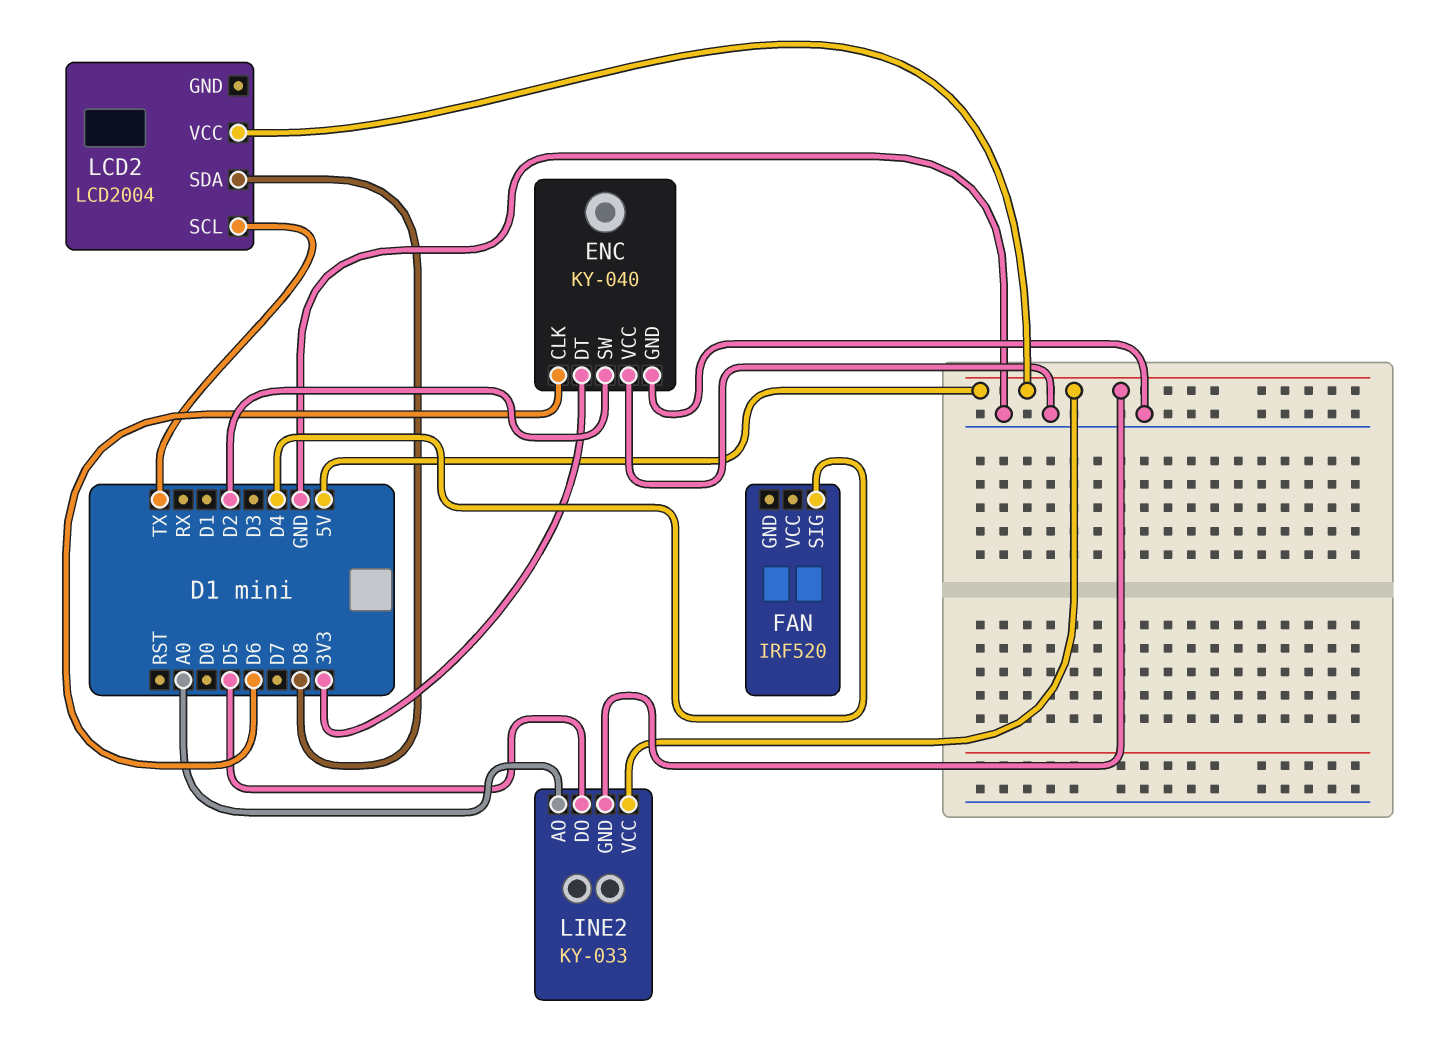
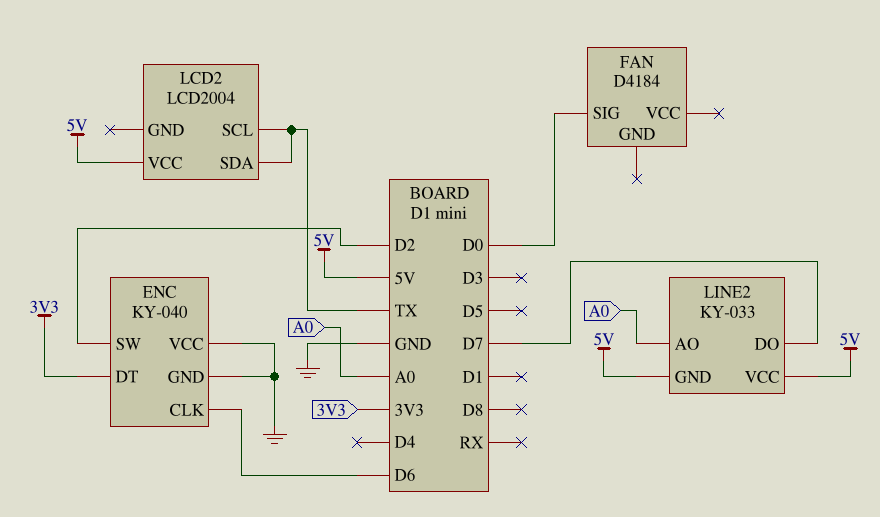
FAN: IRF520 -> D4184
FAN pin SIG: D4 -> D0
LCD2 pin SDA: D8 -> TX
LINE2 pin DO: D5 -> D7

